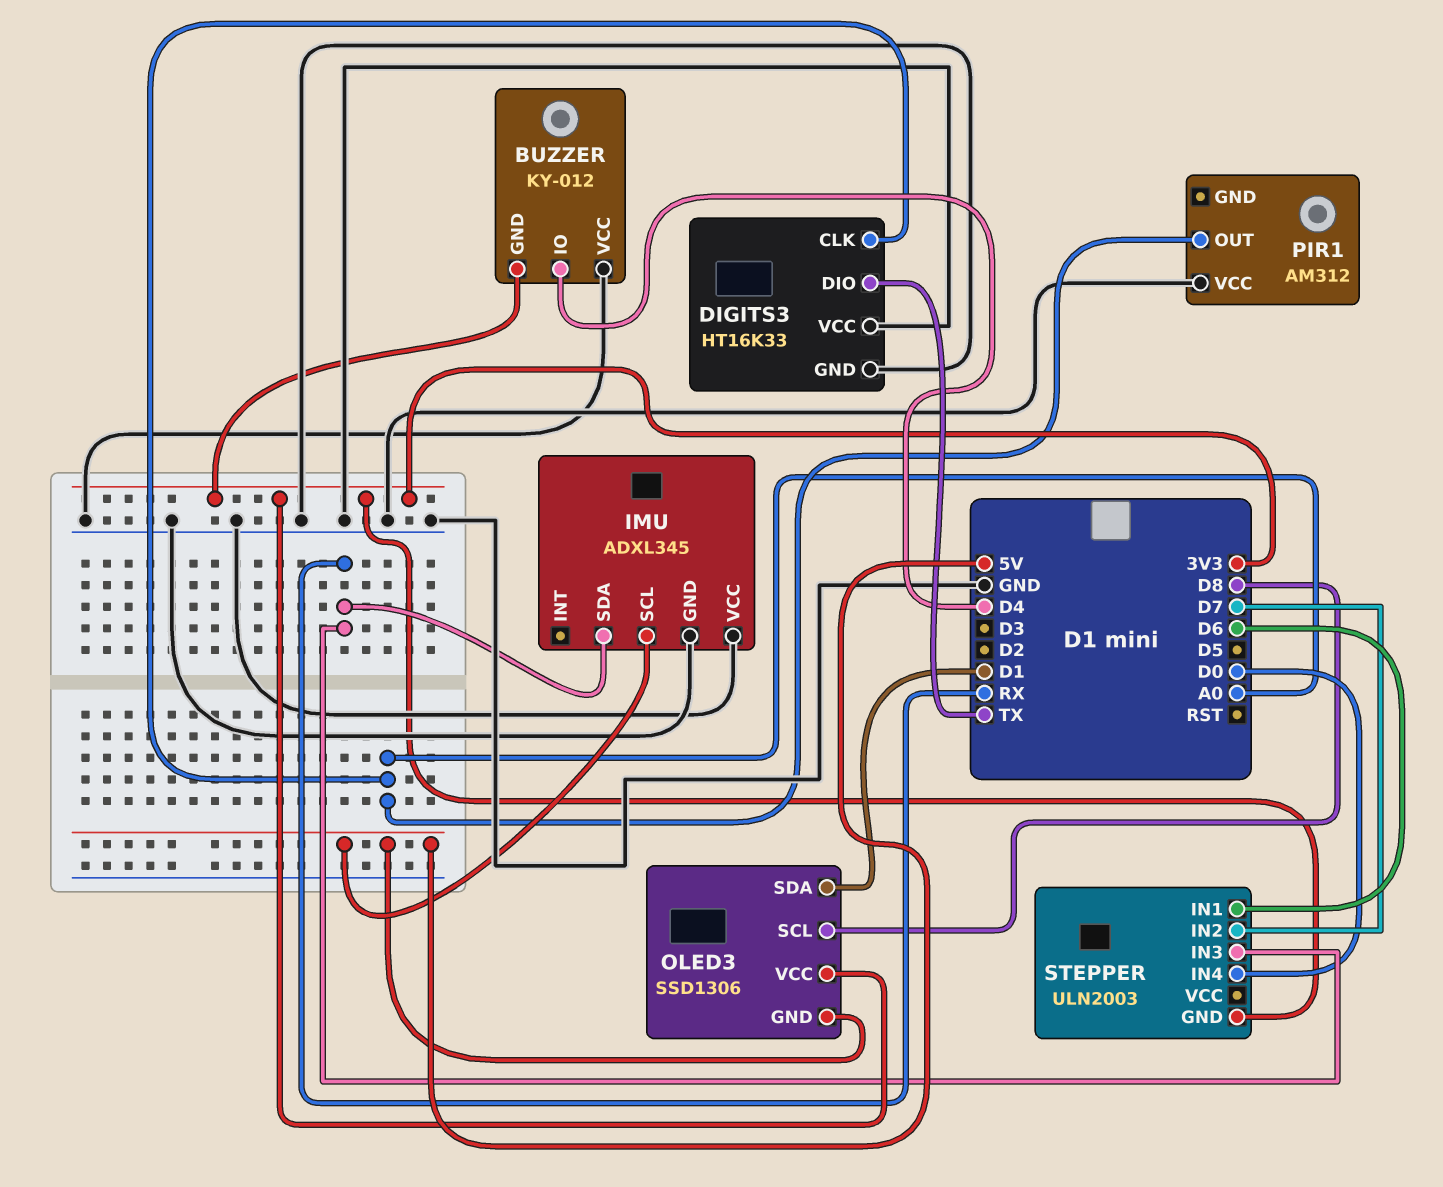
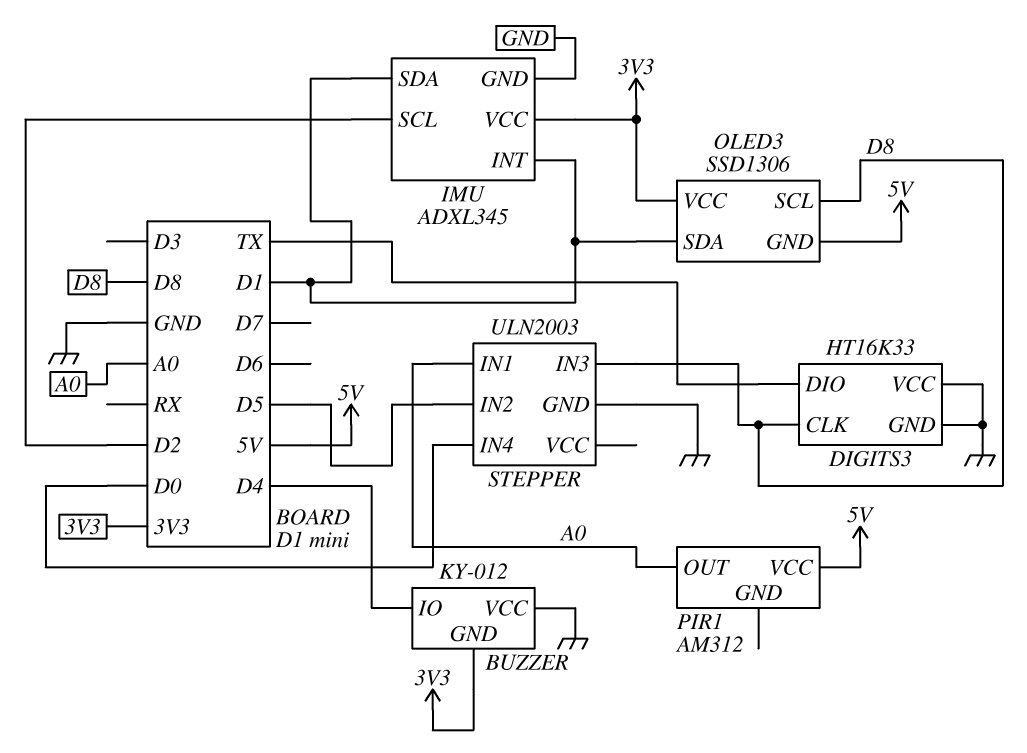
DIGITS3 pin CLK: A0 -> D8
IMU pin INT: none -> D1
IMU pin SCL: 5V -> D2
IMU pin SDA: RX -> D1
IMU pin VCC: GND -> 3V3
PIR1 pin VCC: GND -> 5V
STEPPER pin GND: 3V3 -> GND
STEPPER pin IN1: D6 -> A0
STEPPER pin IN2: D7 -> D5
STEPPER pin IN3: RX -> D8

